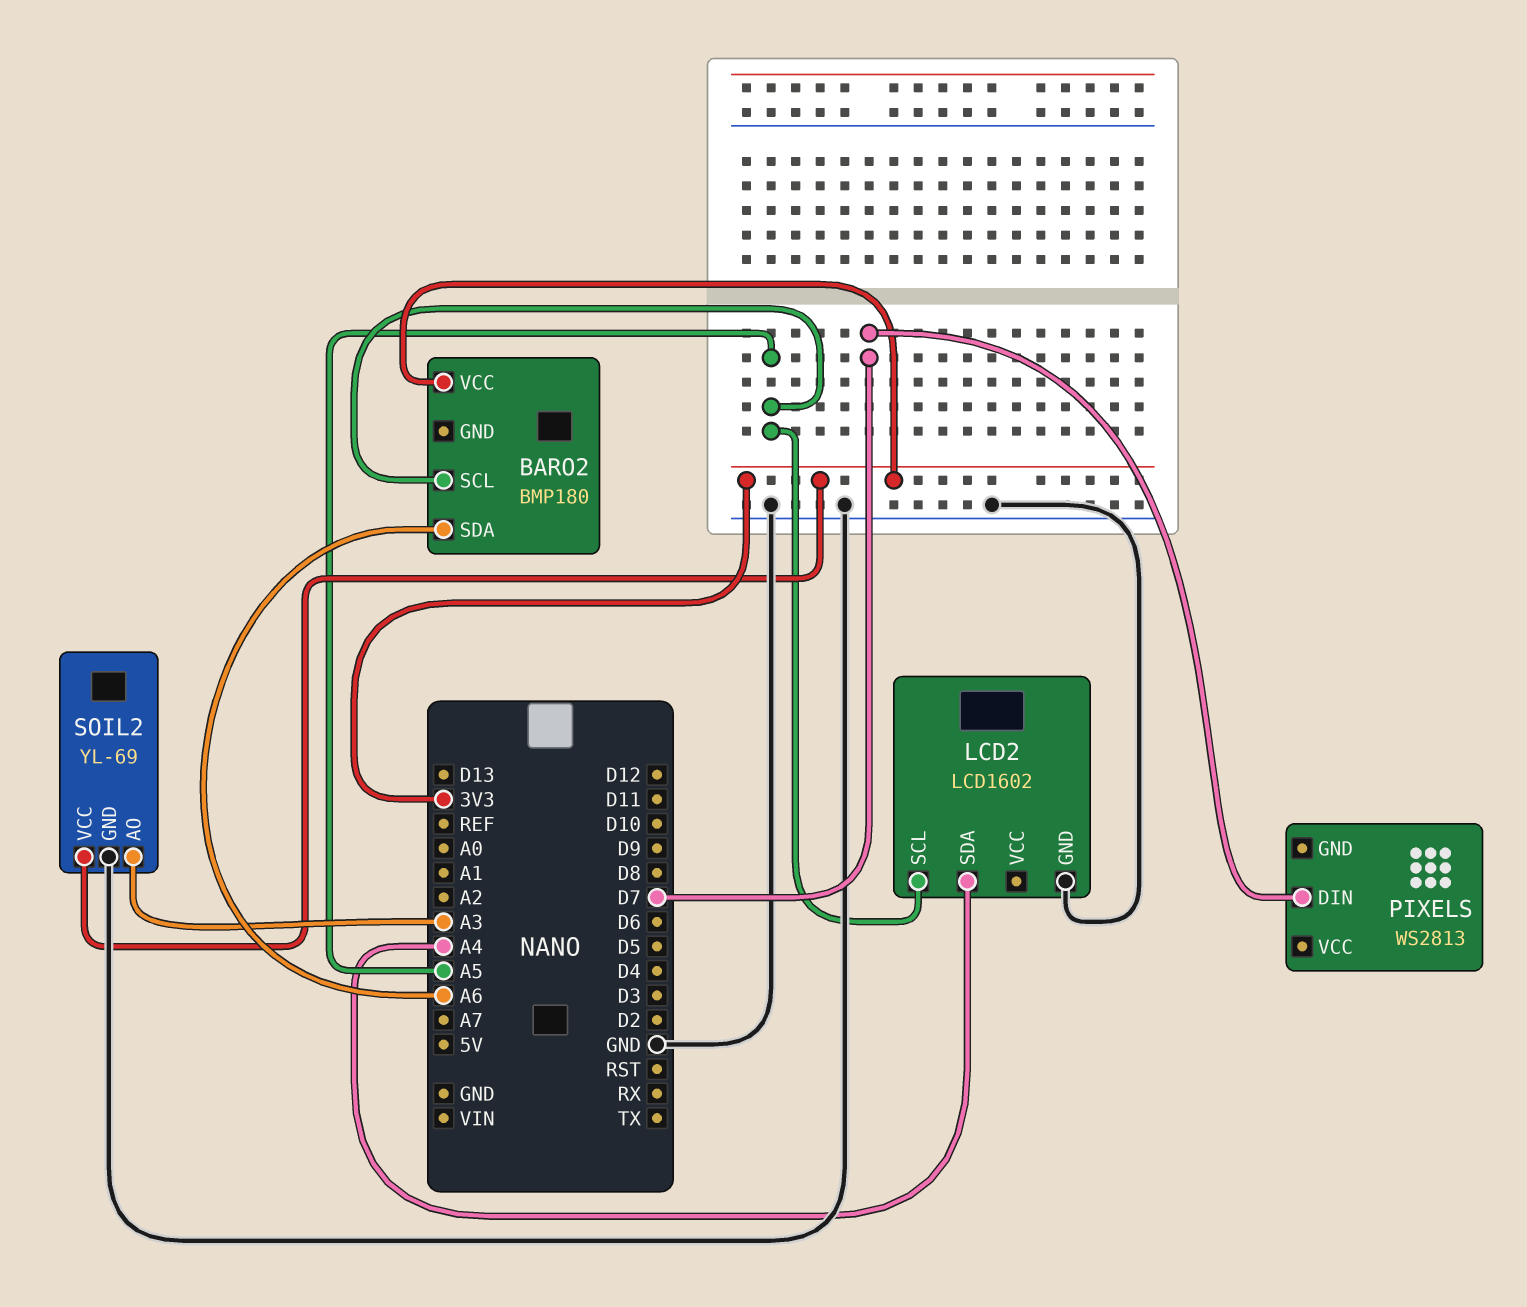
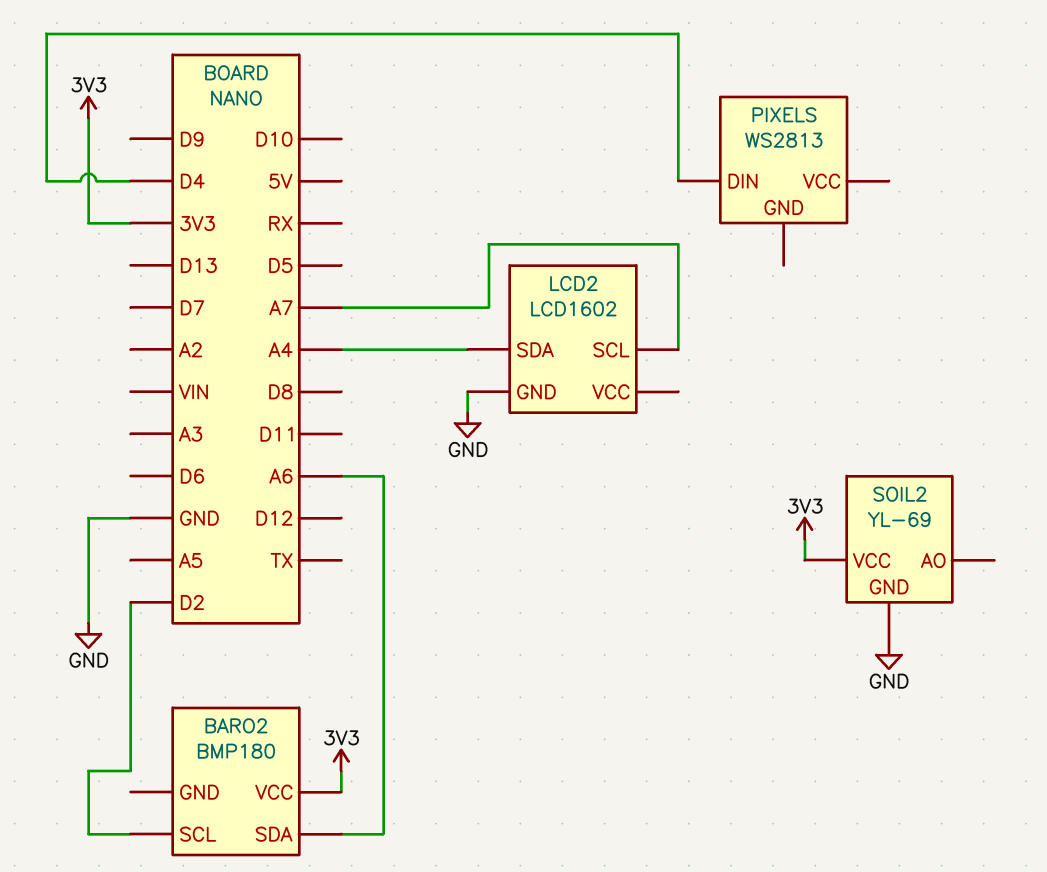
BARO2 pin SCL: A5 -> D2
LCD2 pin SCL: A5 -> A7
PIXELS pin DIN: D7 -> D4
SOIL2 pin AO: A3 -> none

